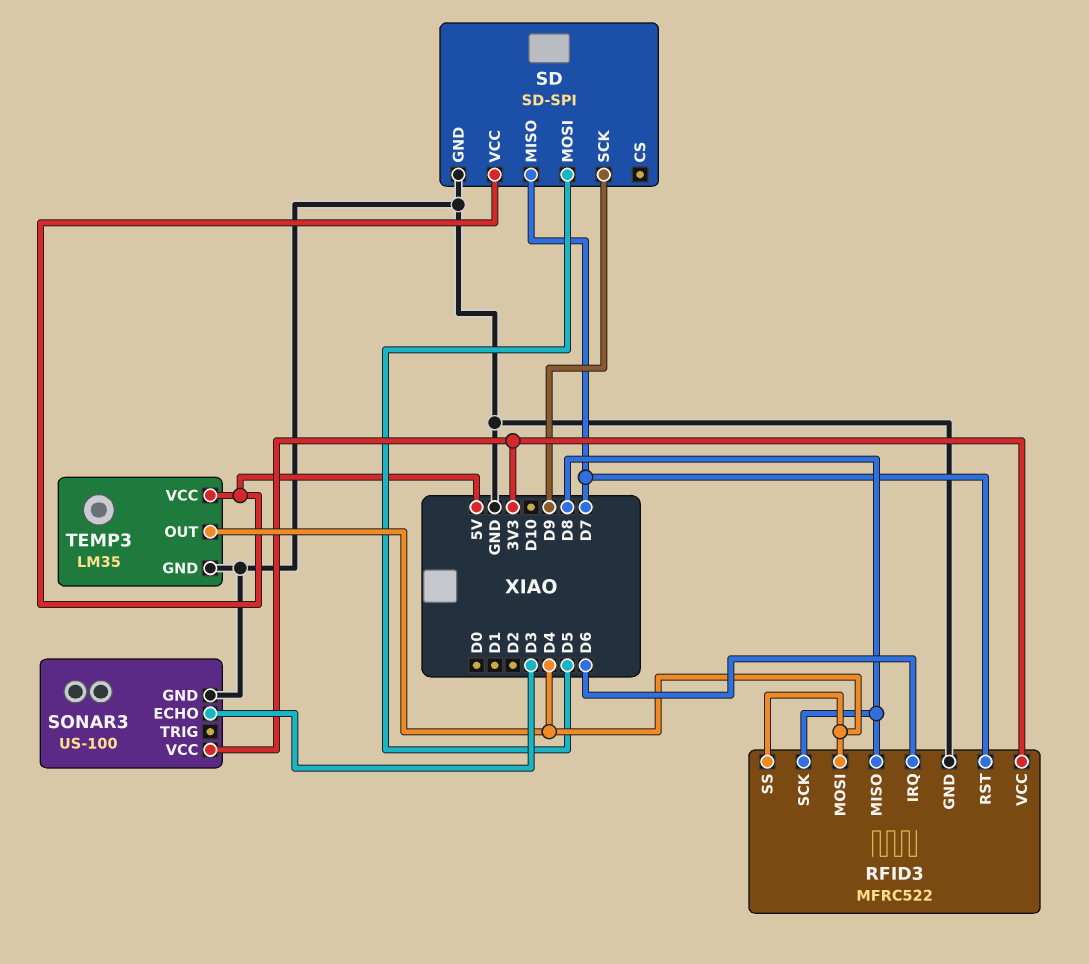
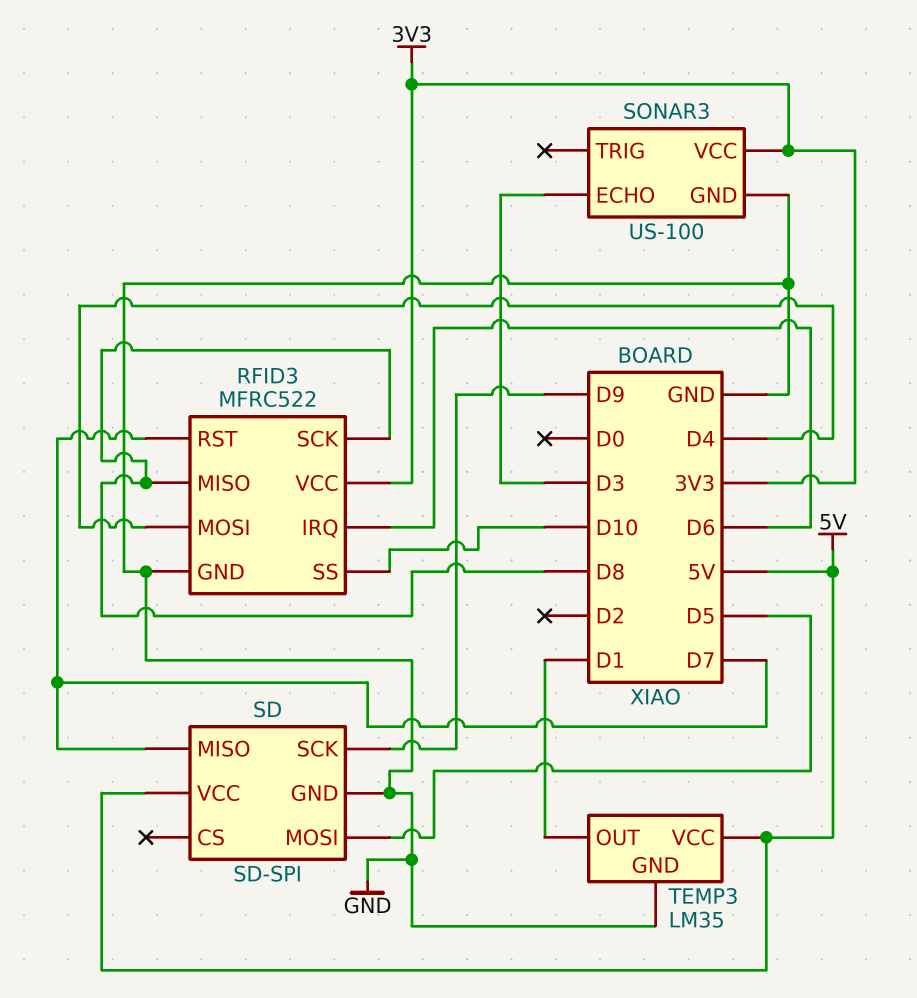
RFID3 pin SS: D4 -> D10
TEMP3 pin OUT: D4 -> D1

